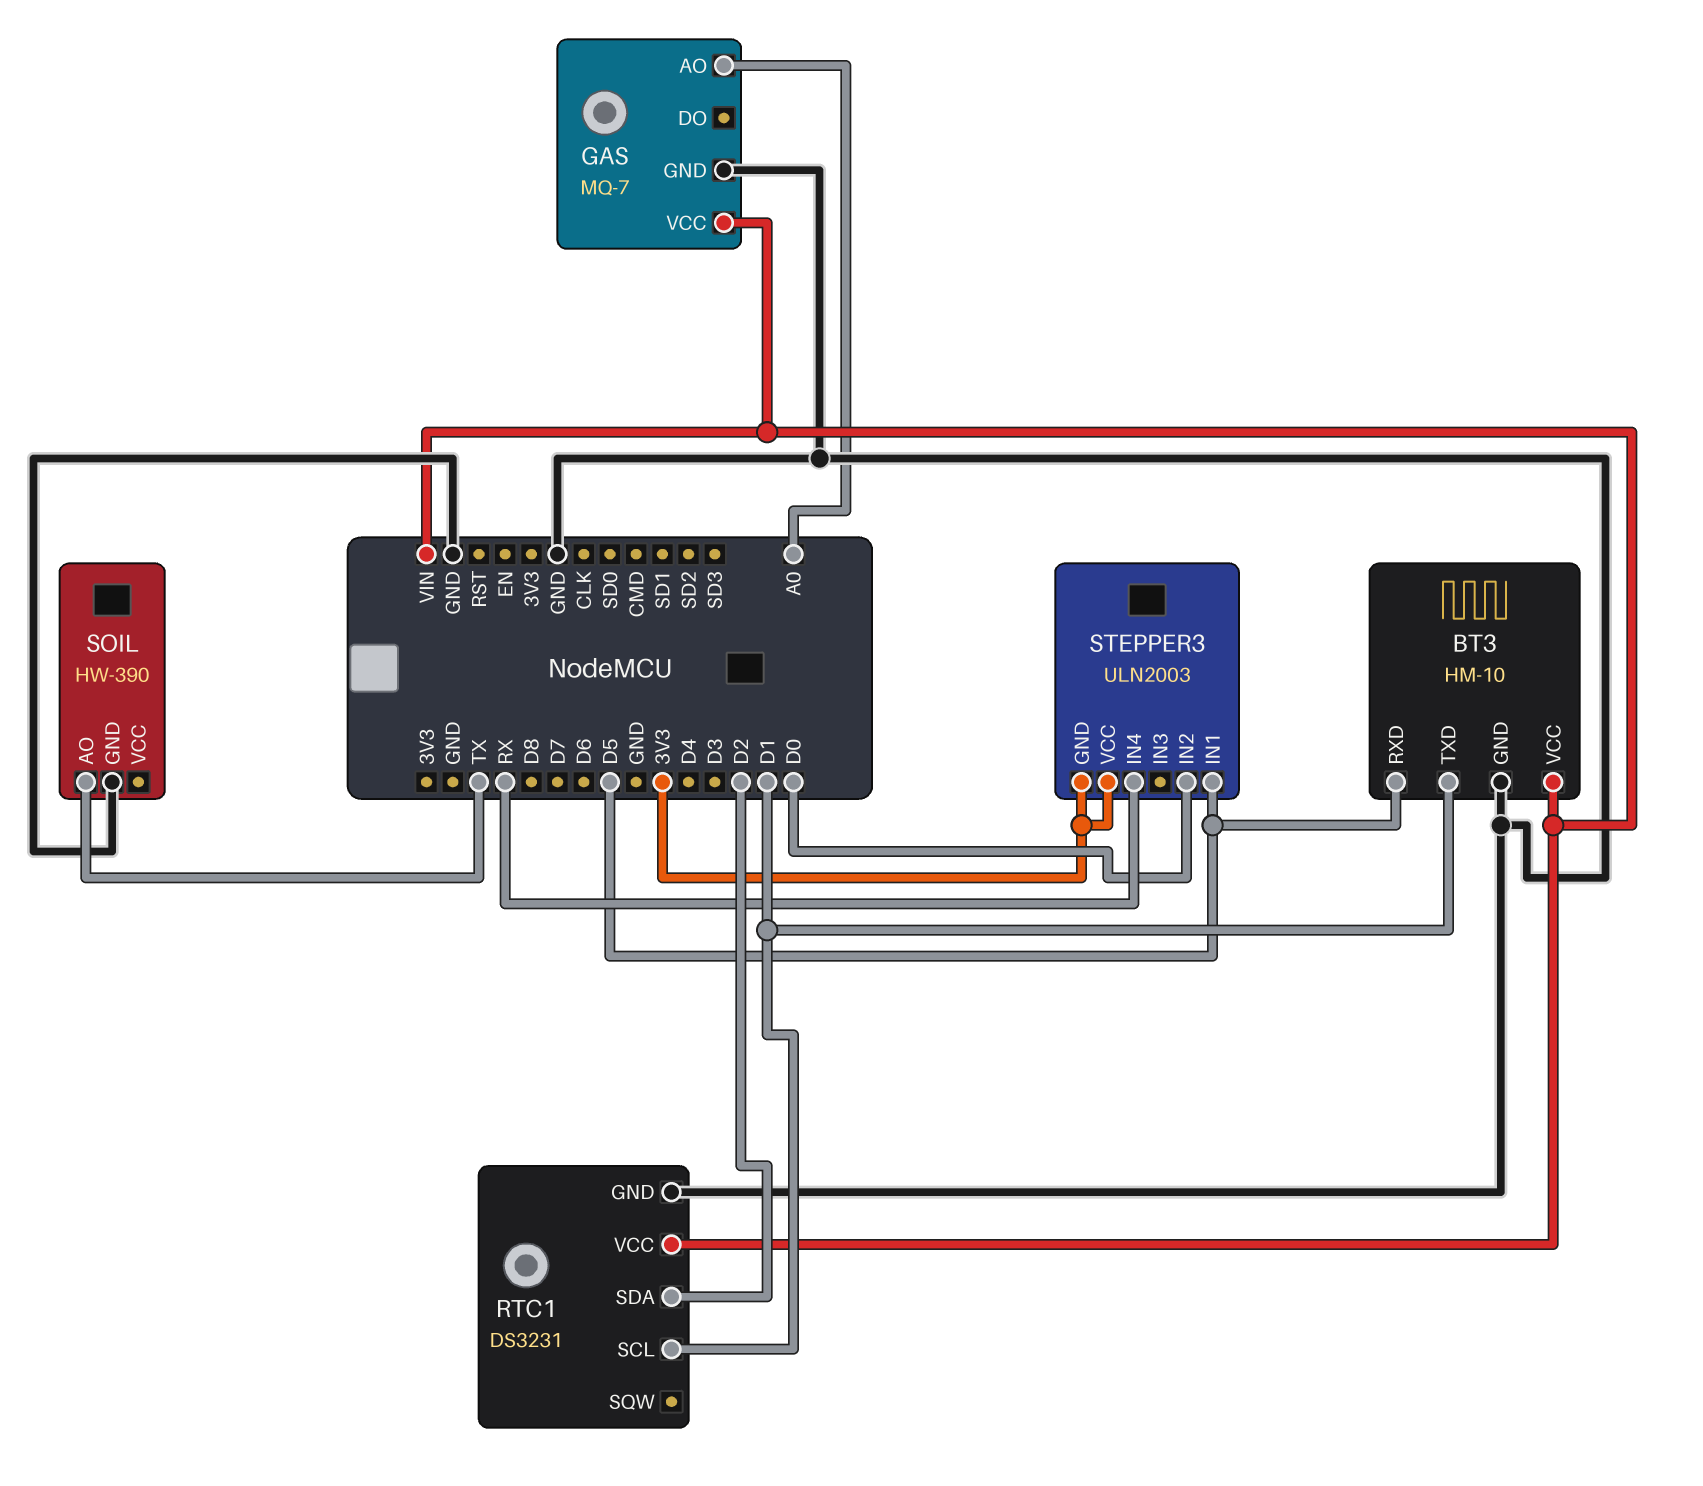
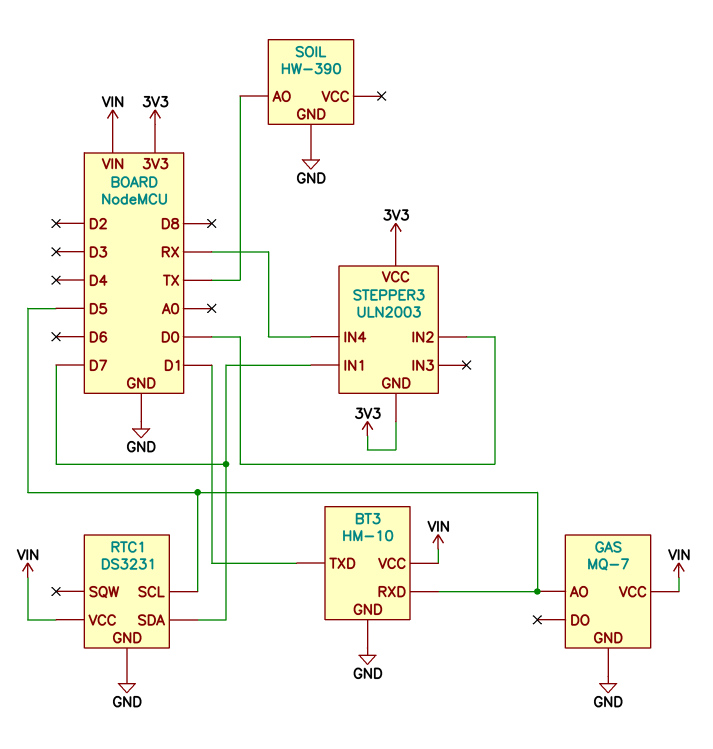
GAS pin AO: A0 -> D5
RTC1 pin SCL: D1 -> D5
RTC1 pin SDA: D2 -> D7
STEPPER3 pin IN1: D5 -> D7

